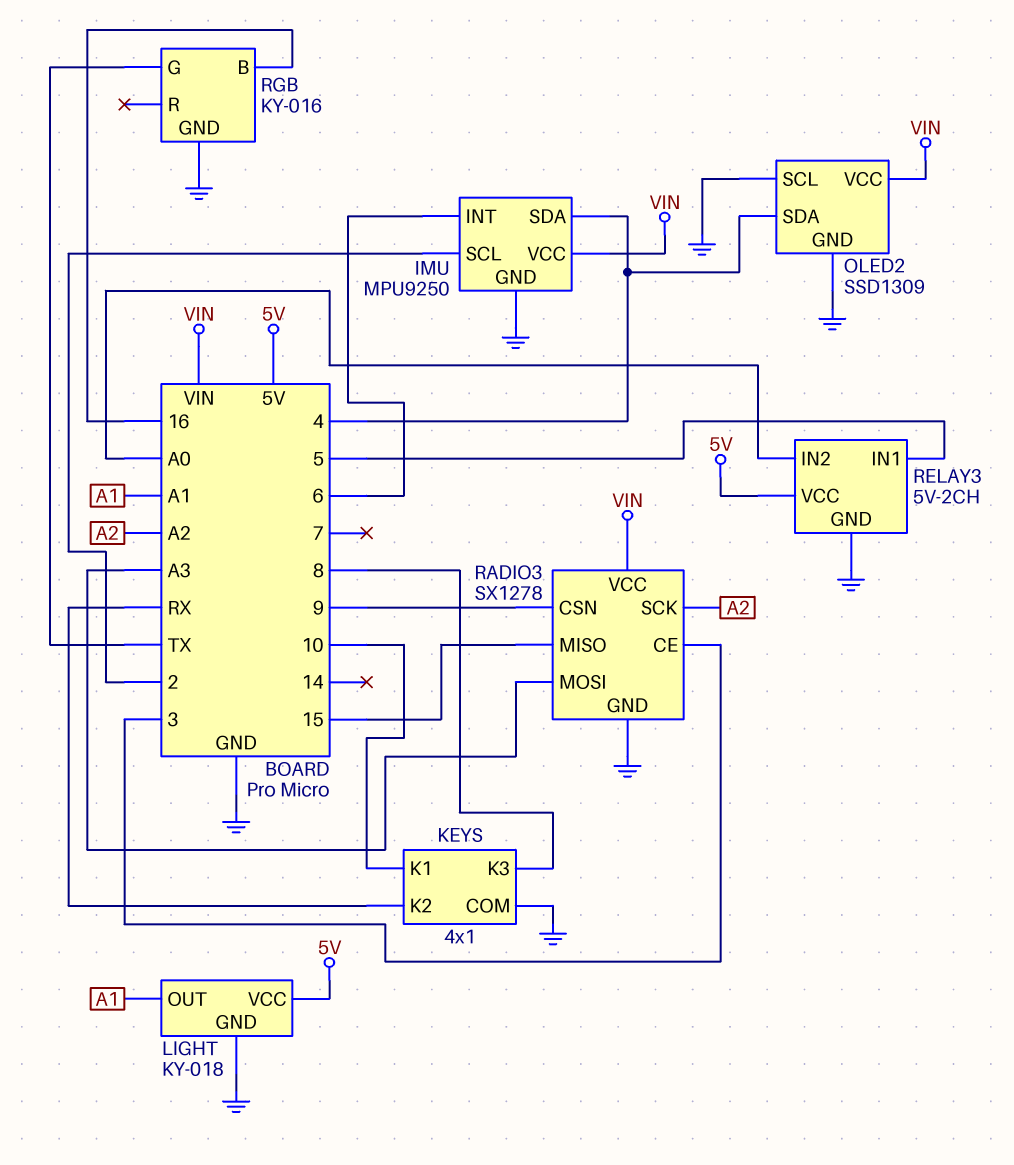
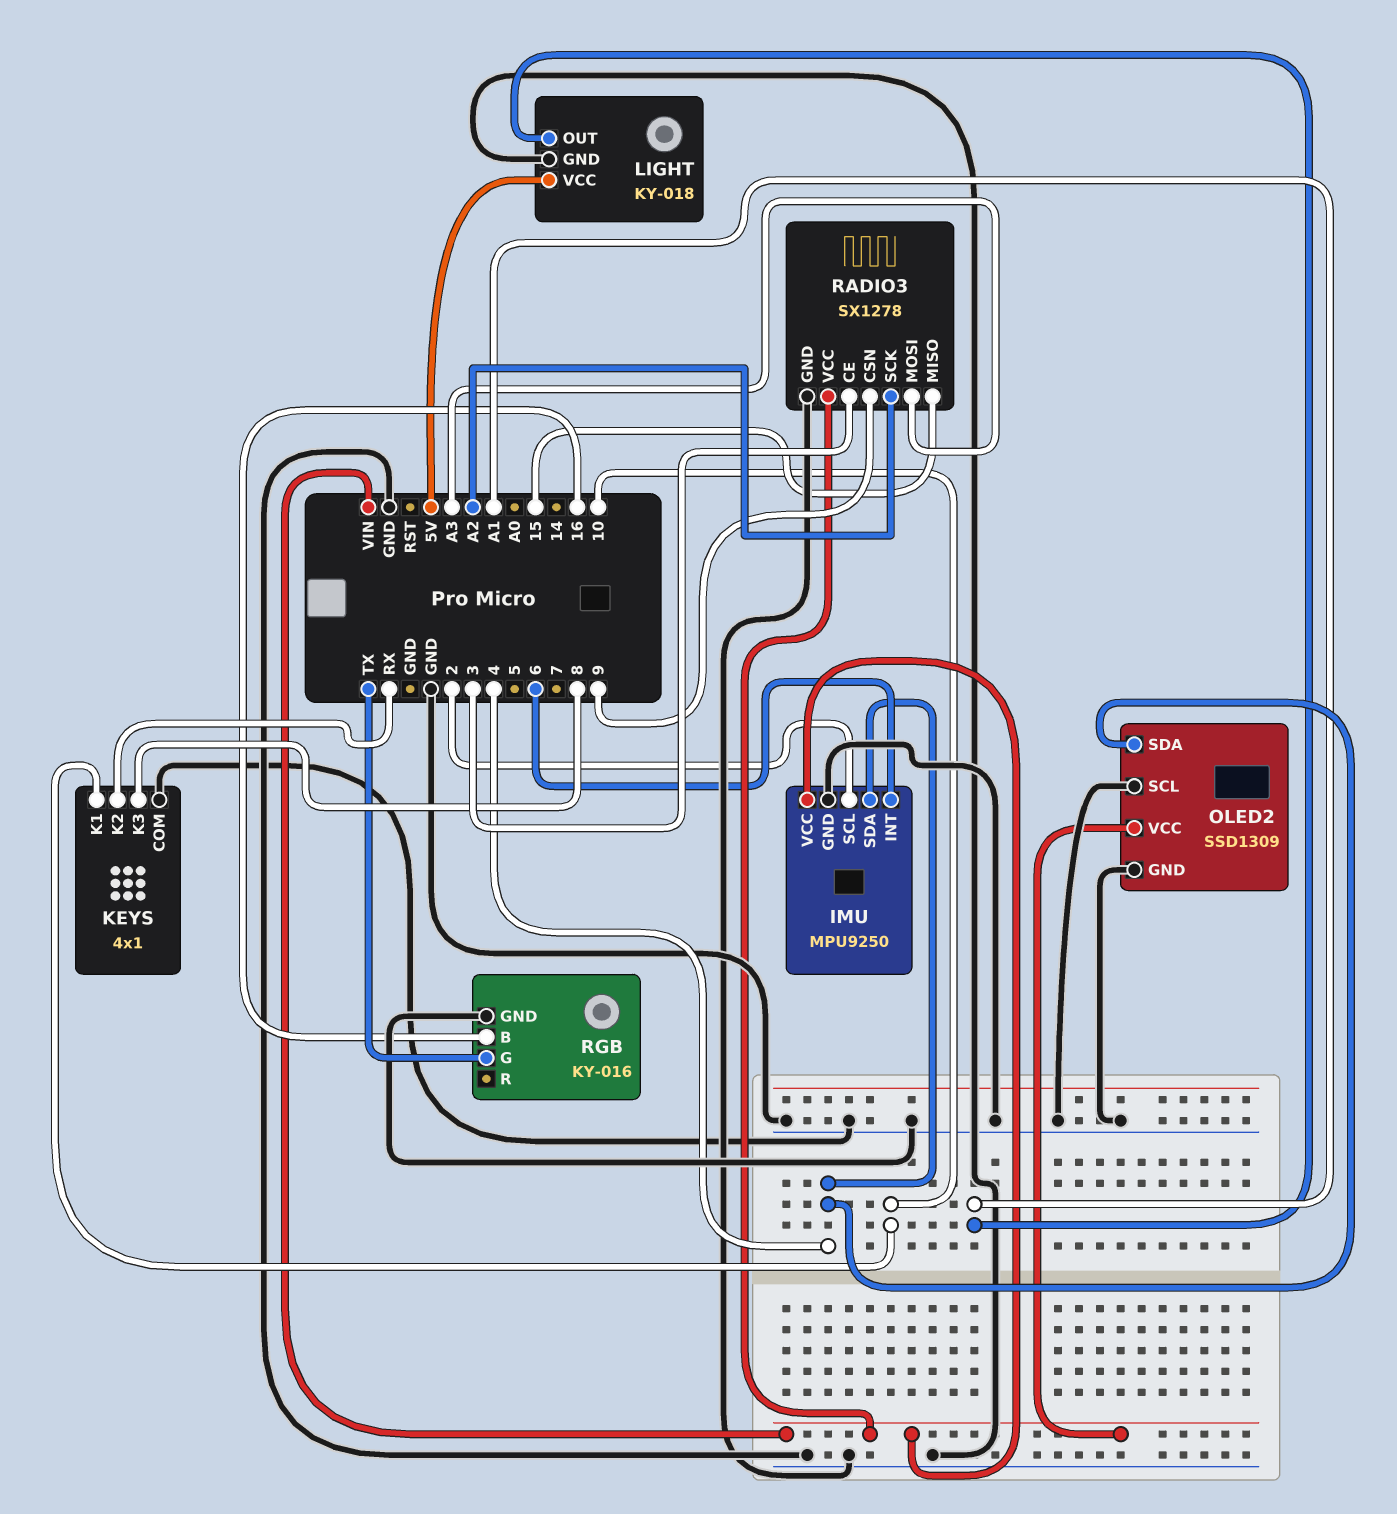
RELAY3: 5V-2CH -> none
RELAY3 pin GND: GND -> none
RELAY3 pin IN1: 5 -> none
RELAY3 pin IN2: A0 -> none
RELAY3 pin VCC: 5V -> none

